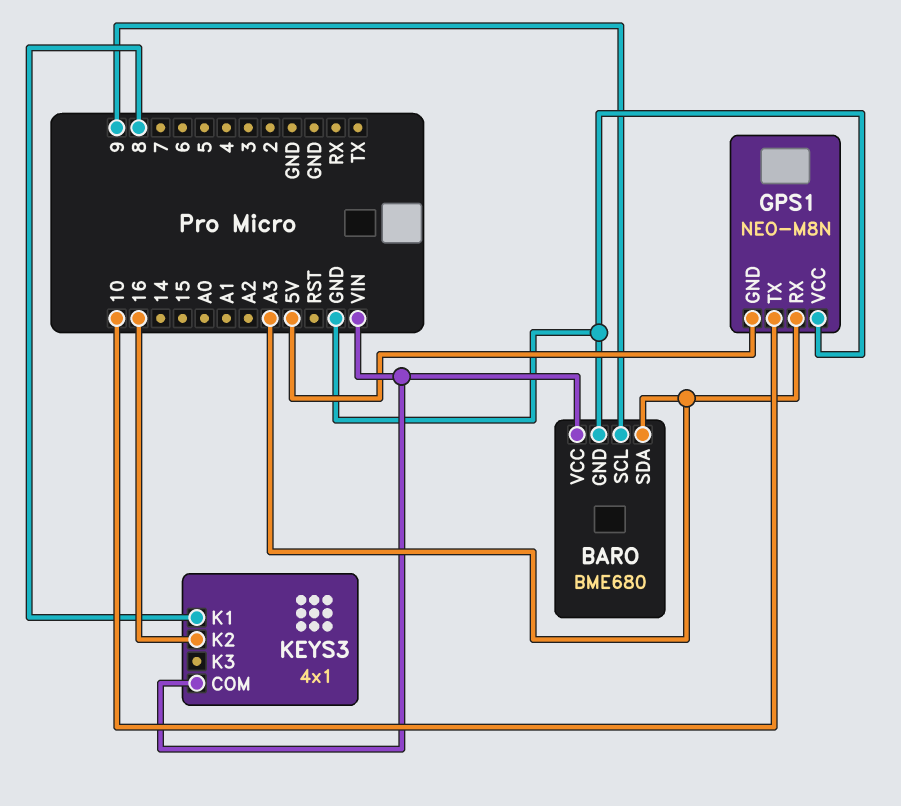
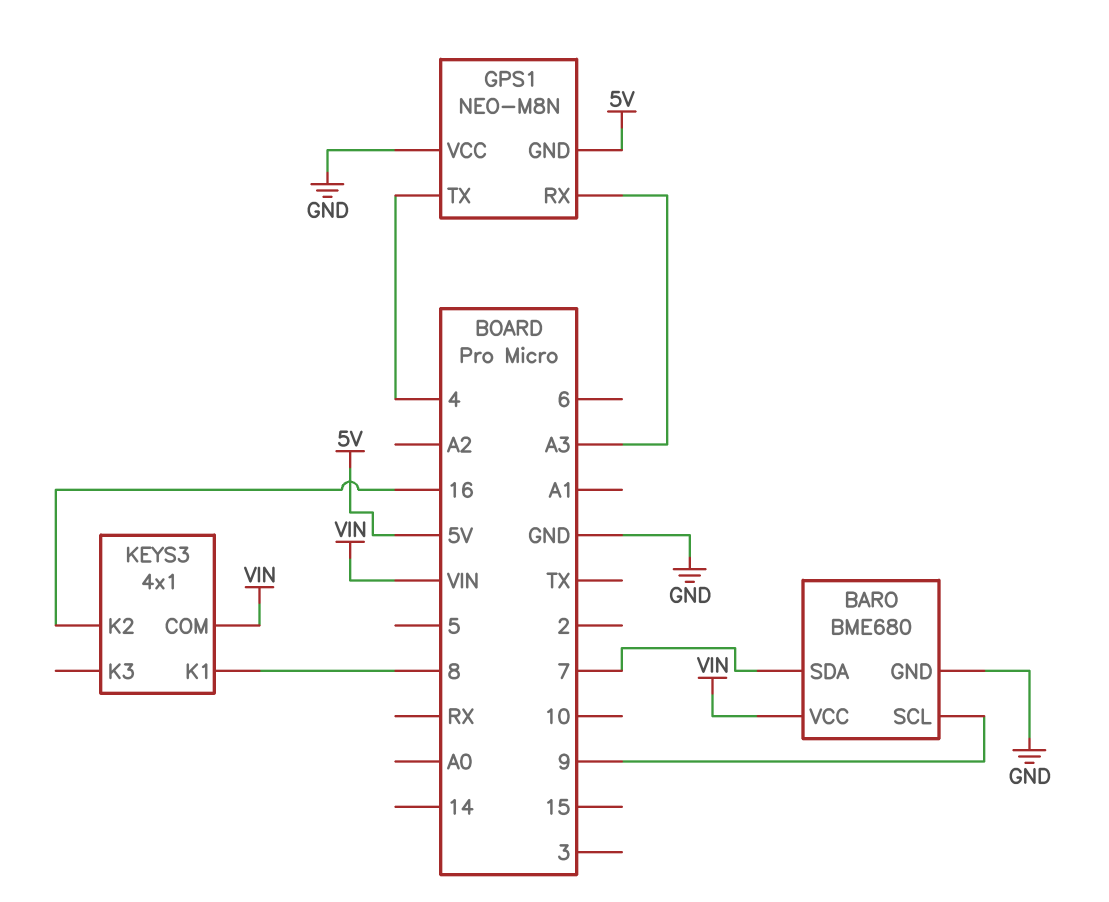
BARO pin SDA: A3 -> 7
GPS1 pin TX: 10 -> 4

